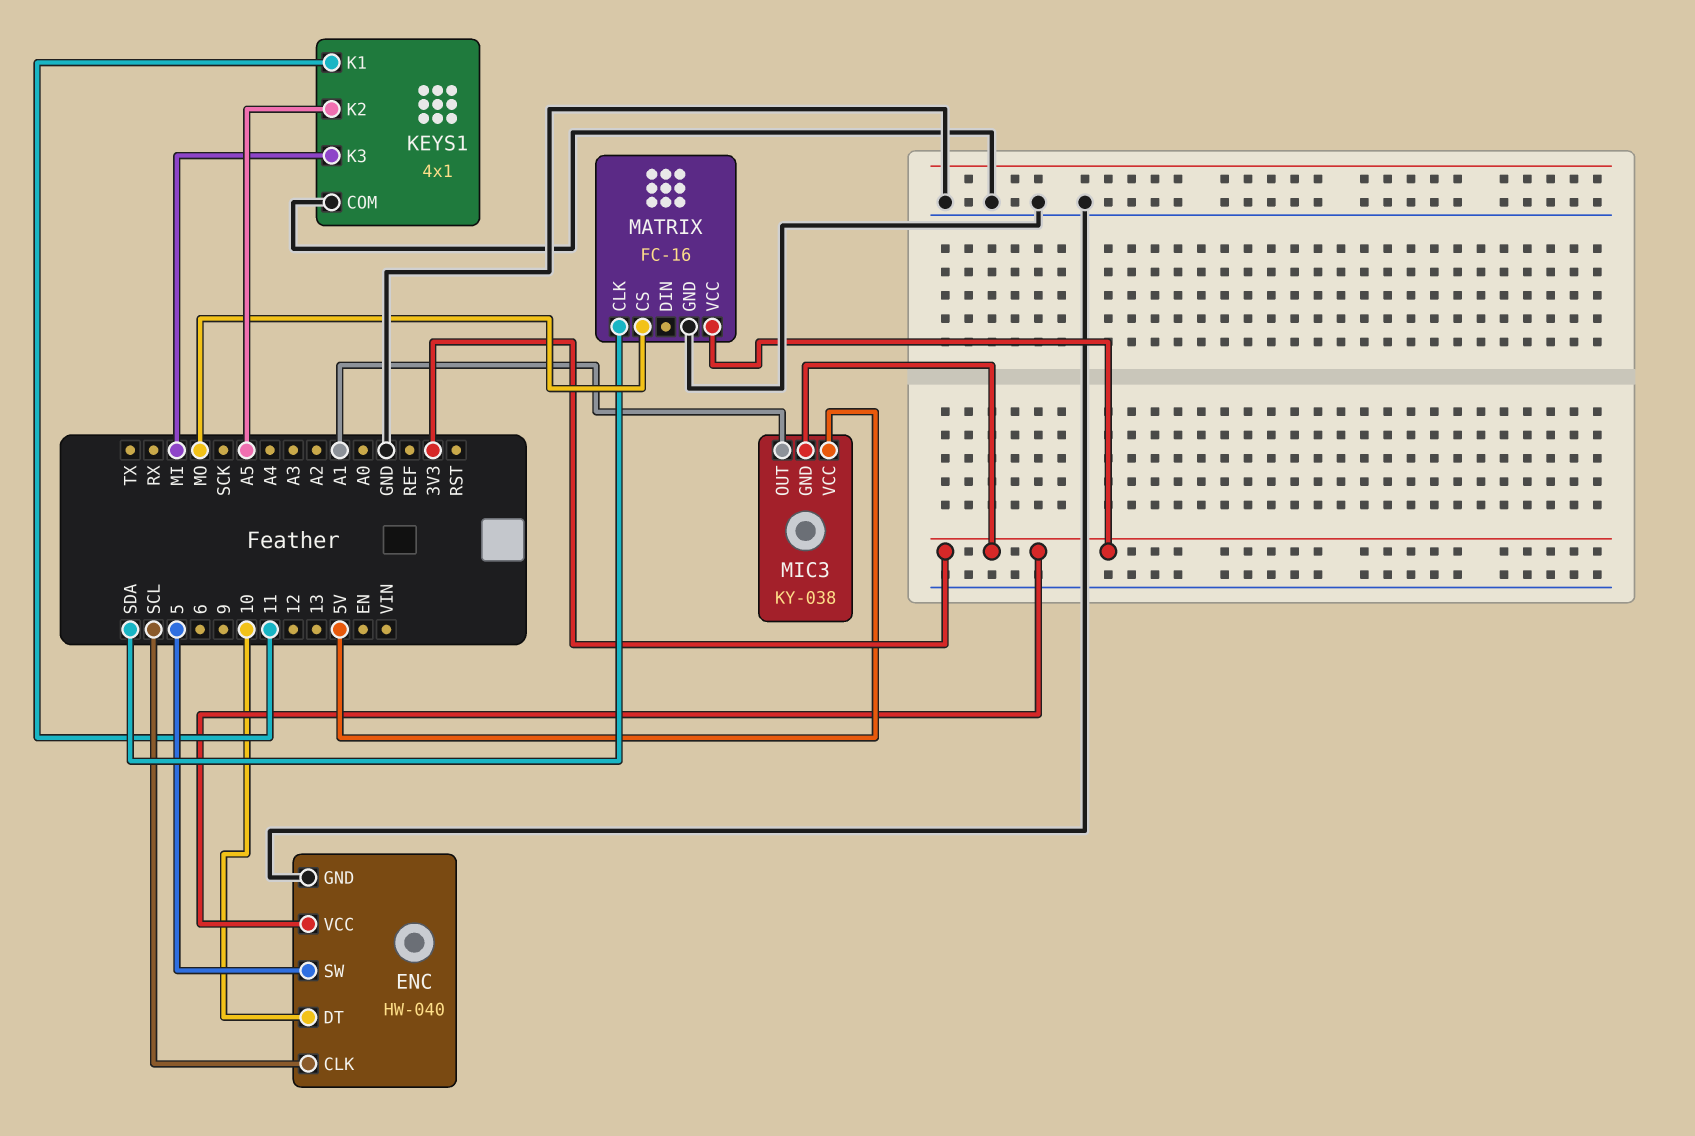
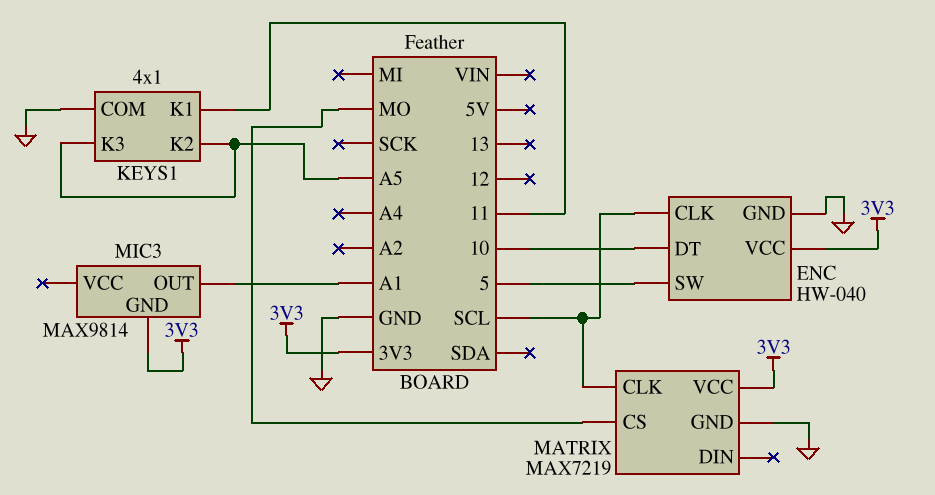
KEYS1 pin K3: MI -> A5
MATRIX: FC-16 -> MAX7219
MATRIX pin CLK: SDA -> SCL
MIC3: KY-038 -> MAX9814
MIC3 pin VCC: 5V -> none

